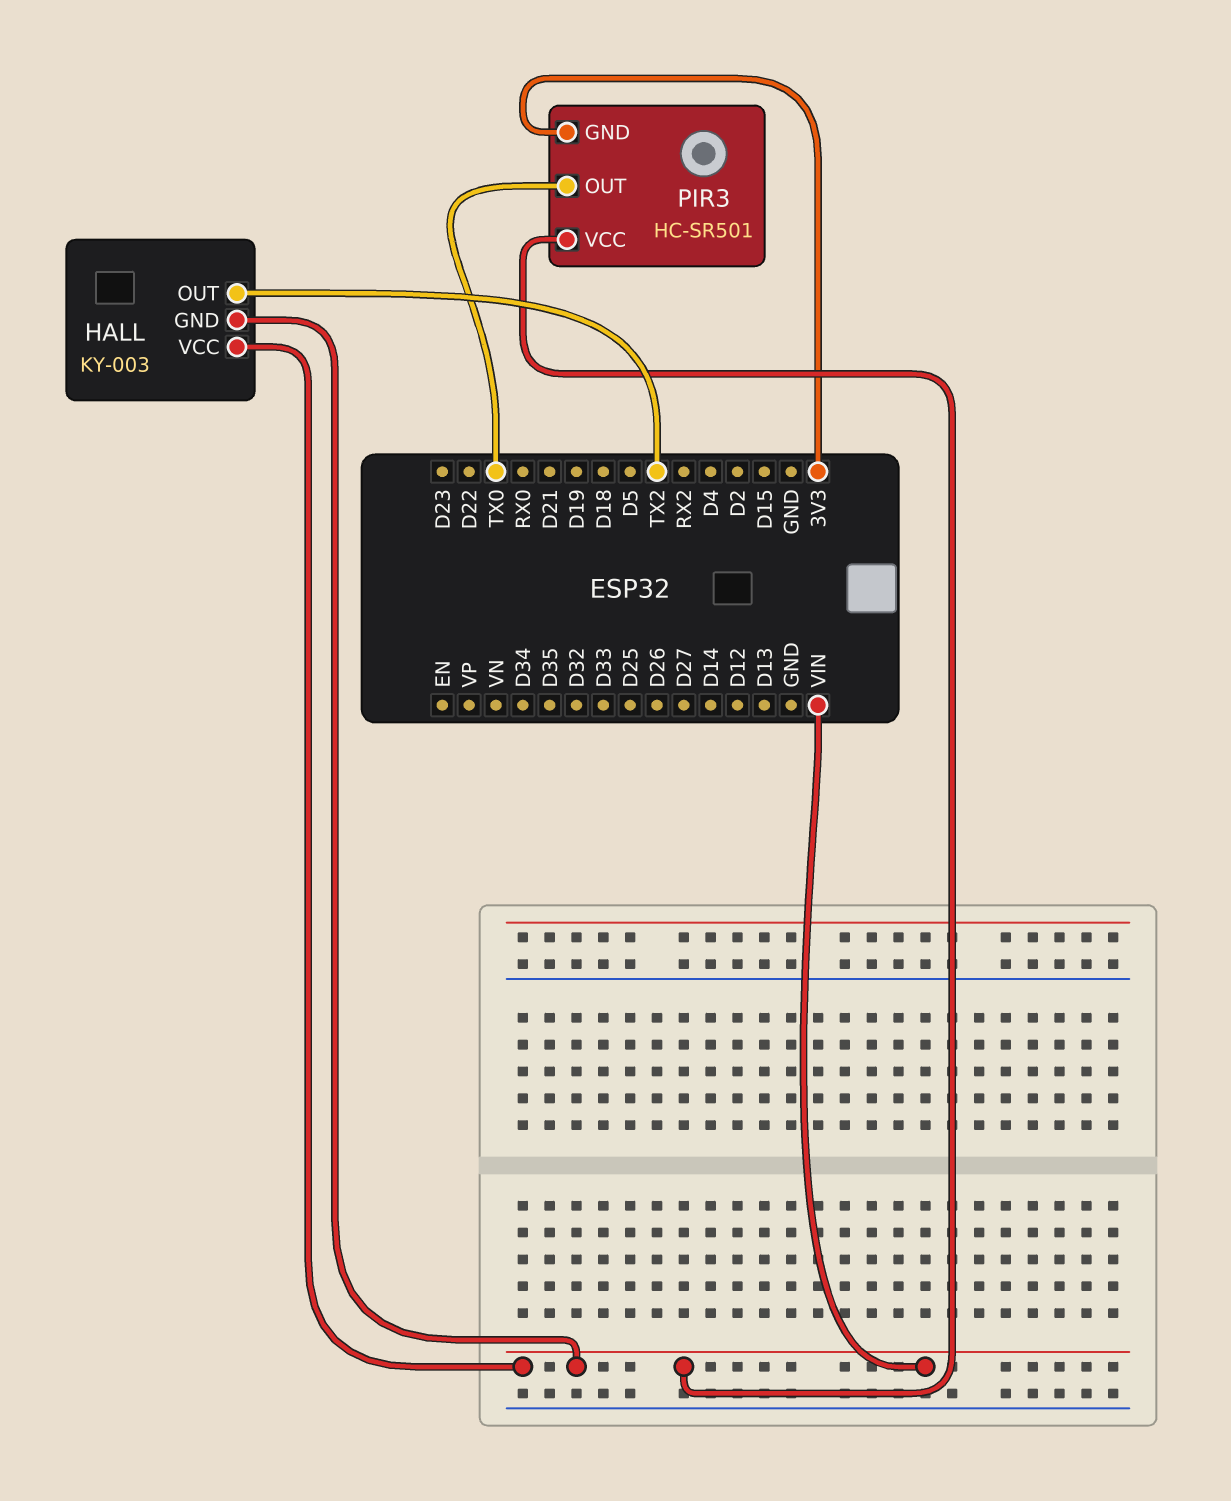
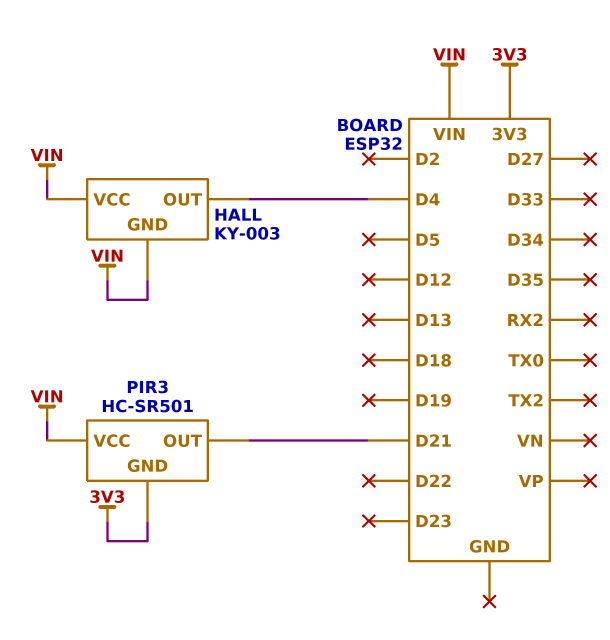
HALL pin OUT: TX2 -> D4
PIR3 pin OUT: TX0 -> D21

